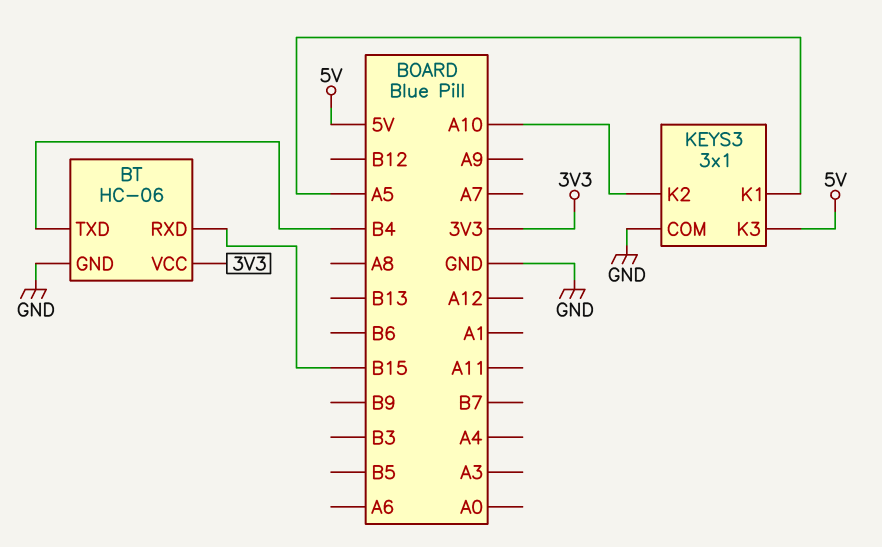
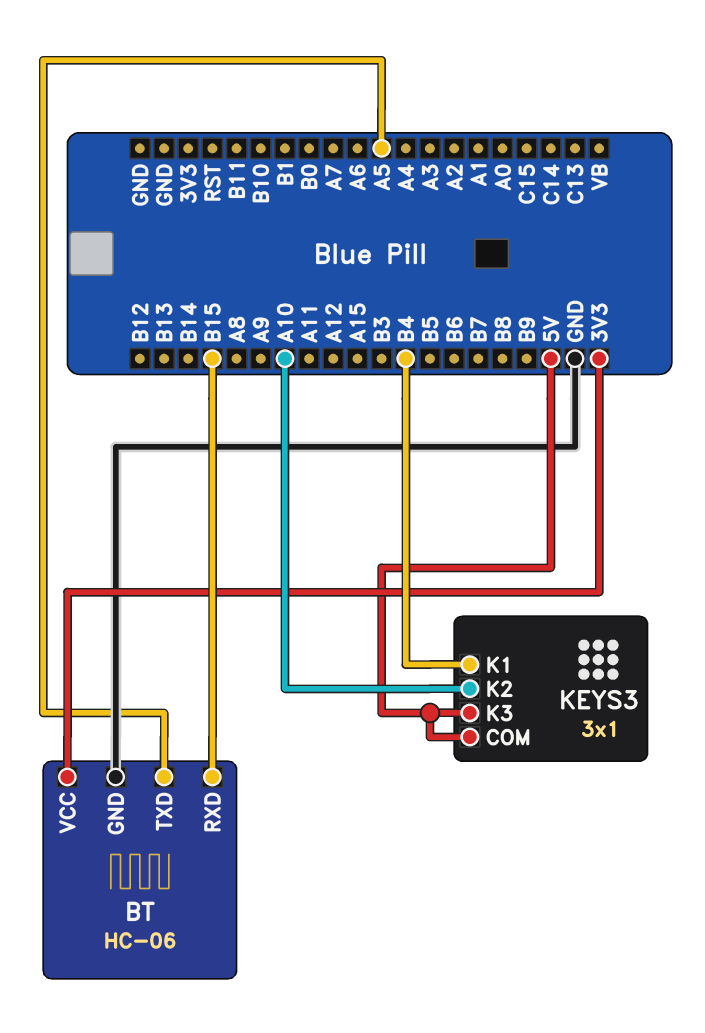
BT pin TXD: B4 -> A5
KEYS3 pin COM: GND -> 5V
KEYS3 pin K1: A5 -> B4

